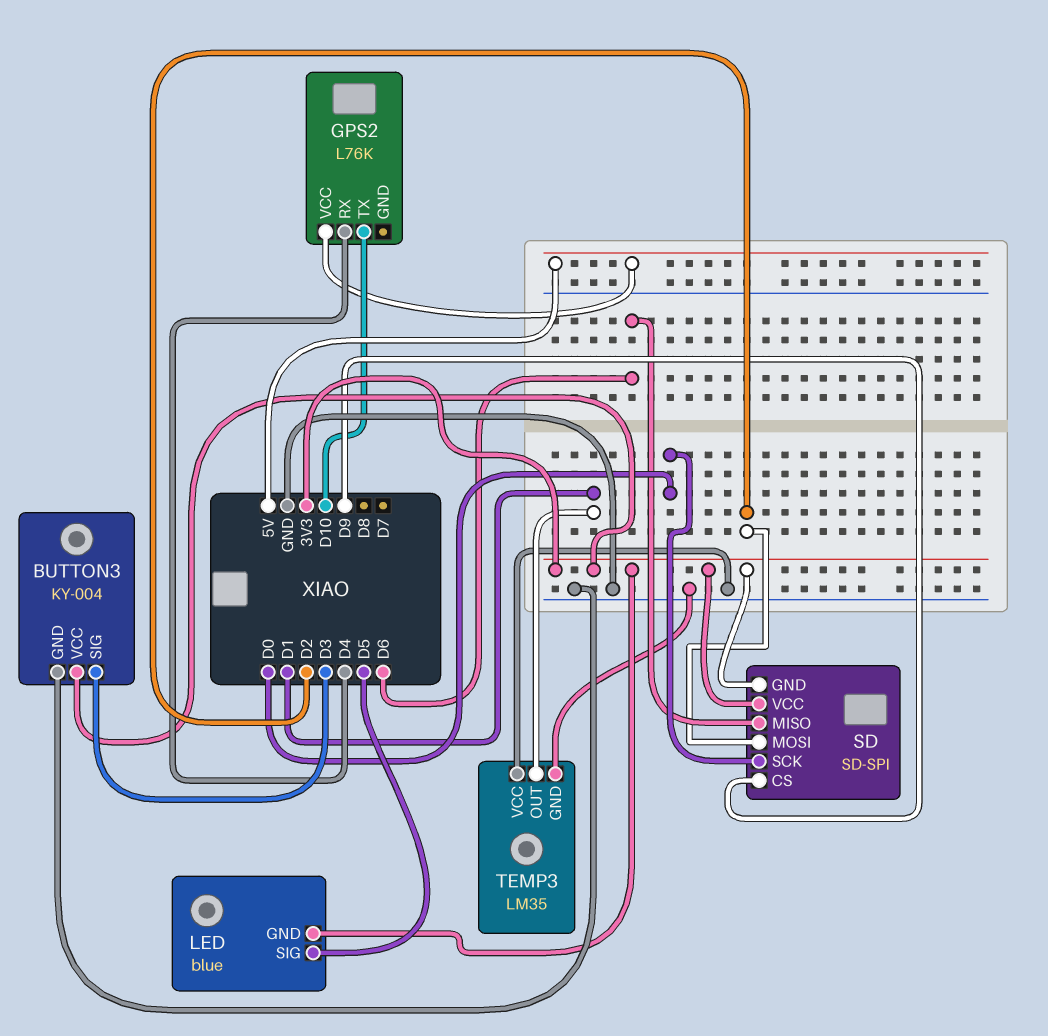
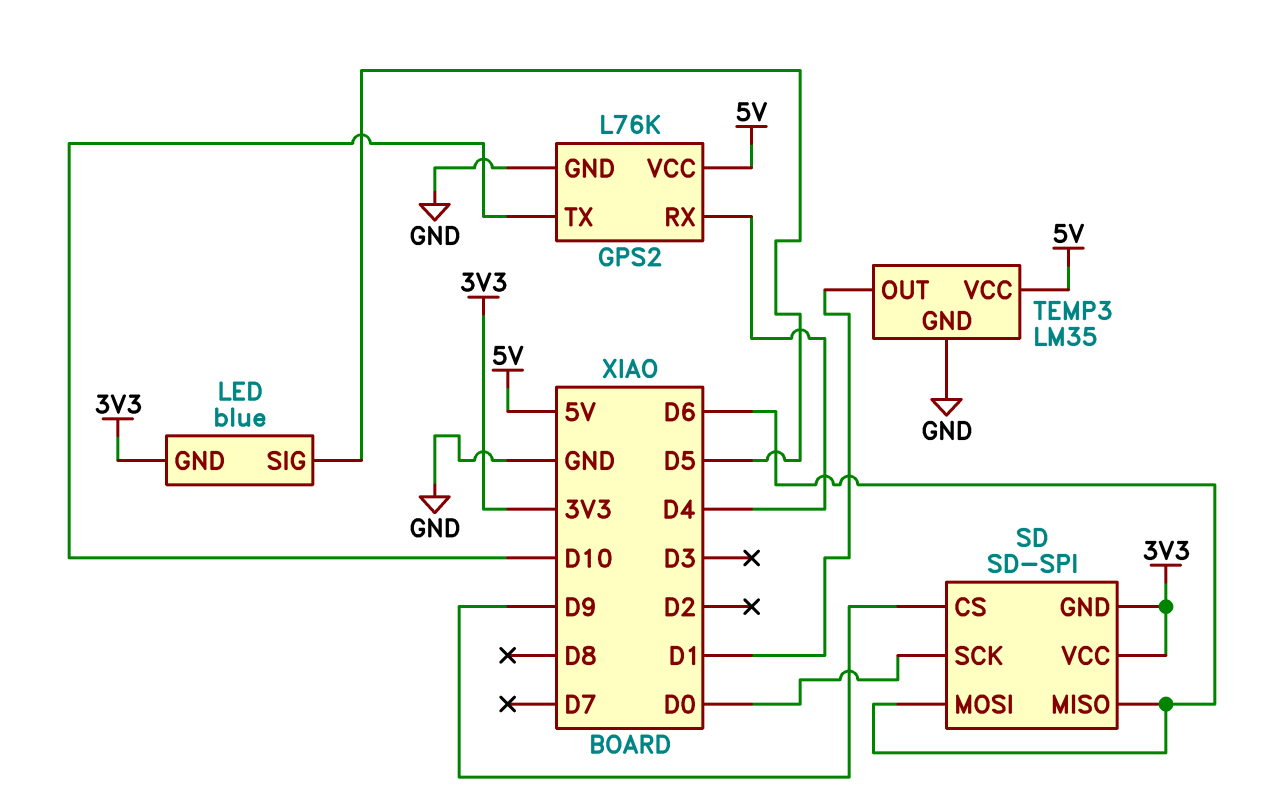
BUTTON3: KY-004 -> none
BUTTON3 pin GND: GND -> none
BUTTON3 pin SIG: D3 -> none
BUTTON3 pin VCC: 3V3 -> none
GPS2 pin GND: none -> GND
SD pin MOSI: D2 -> D6
TEMP3 pin VCC: GND -> 5V

